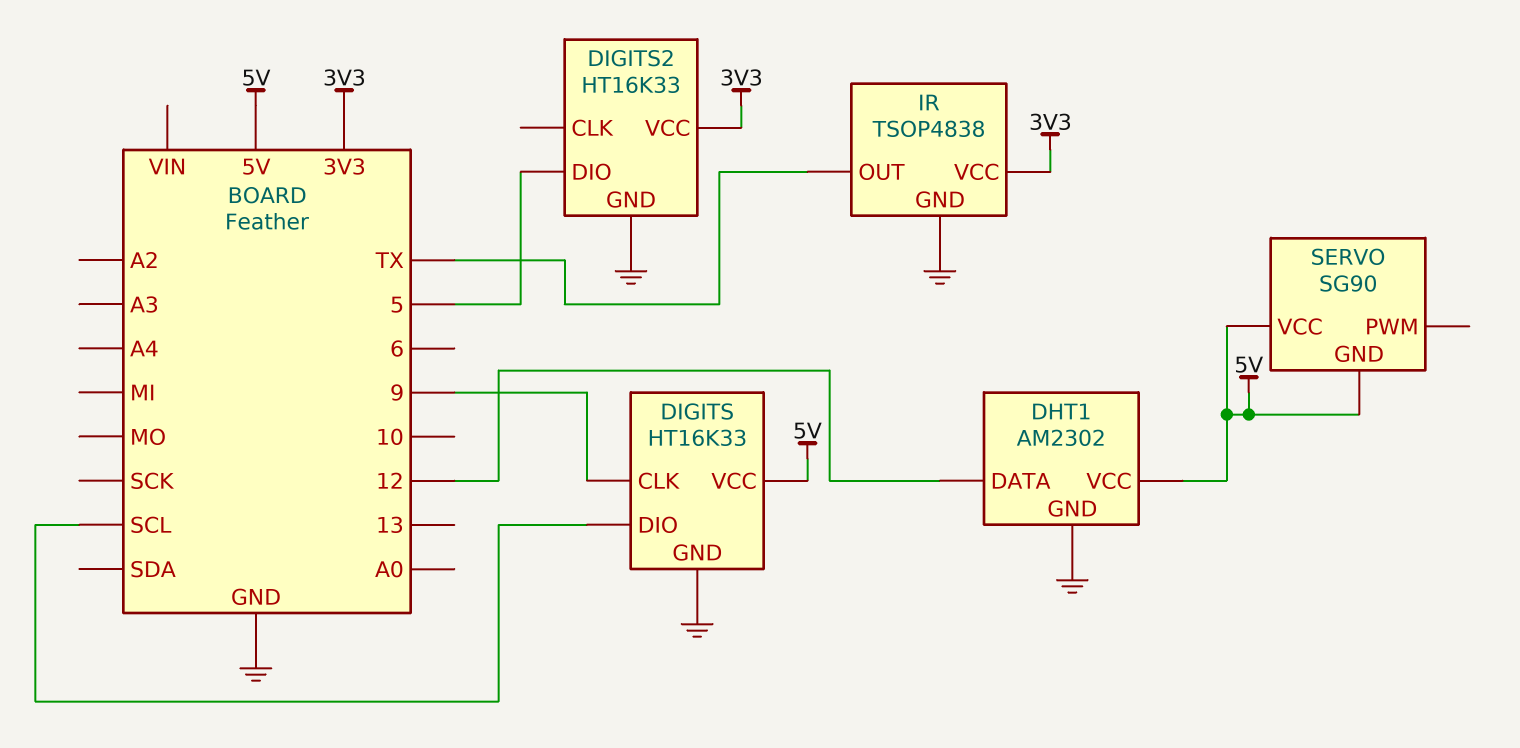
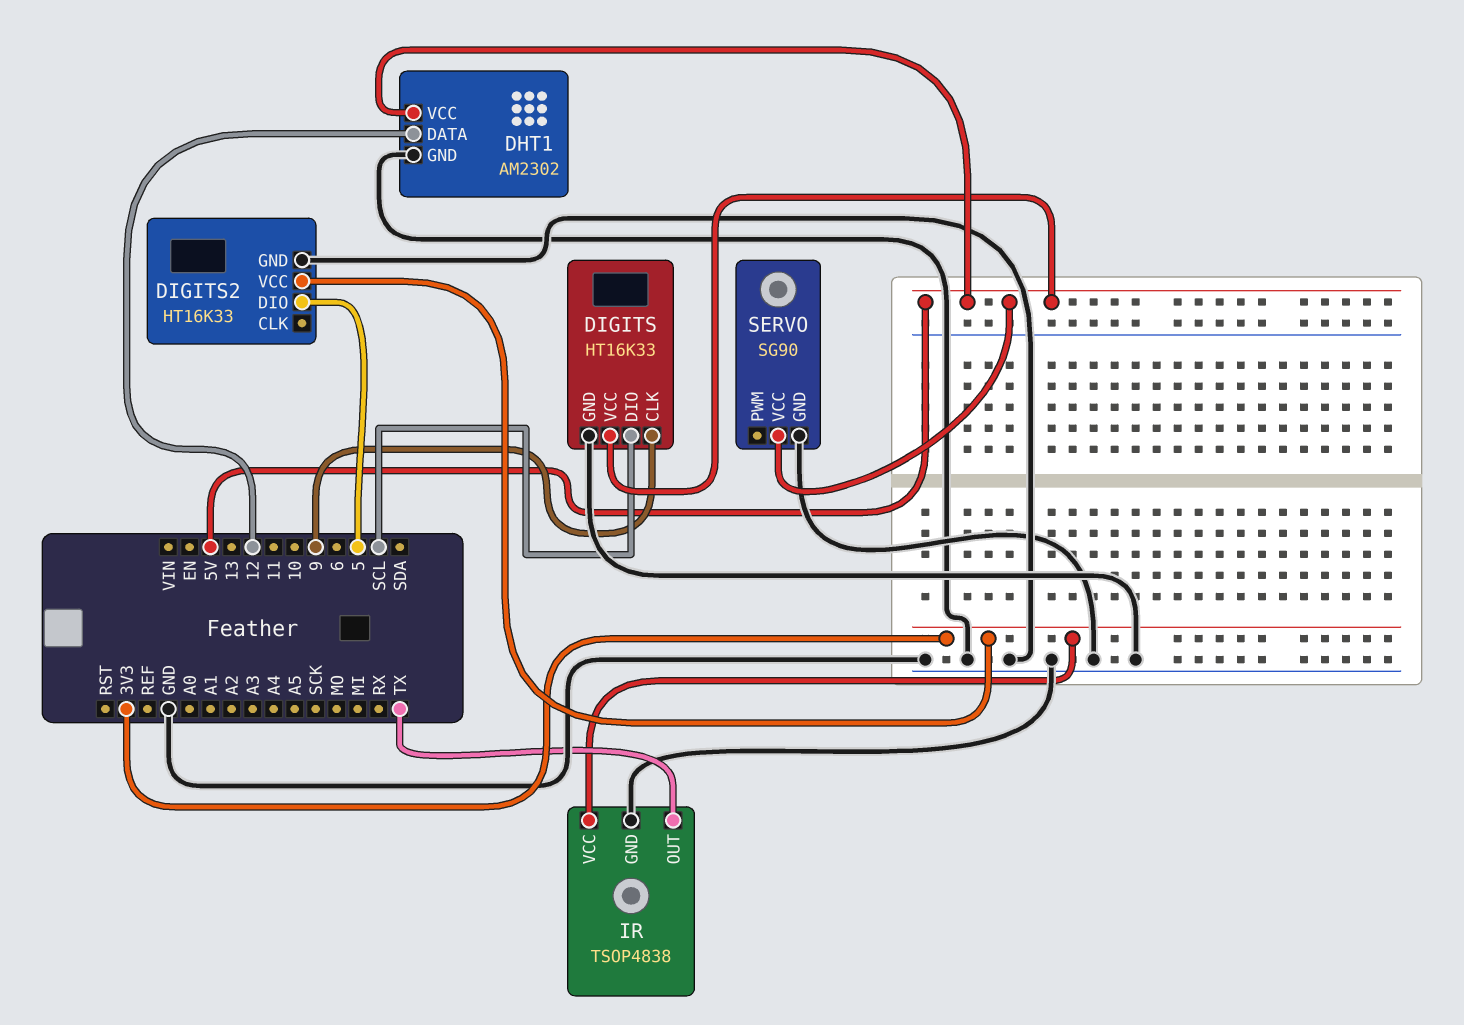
SERVO pin GND: 5V -> GND

